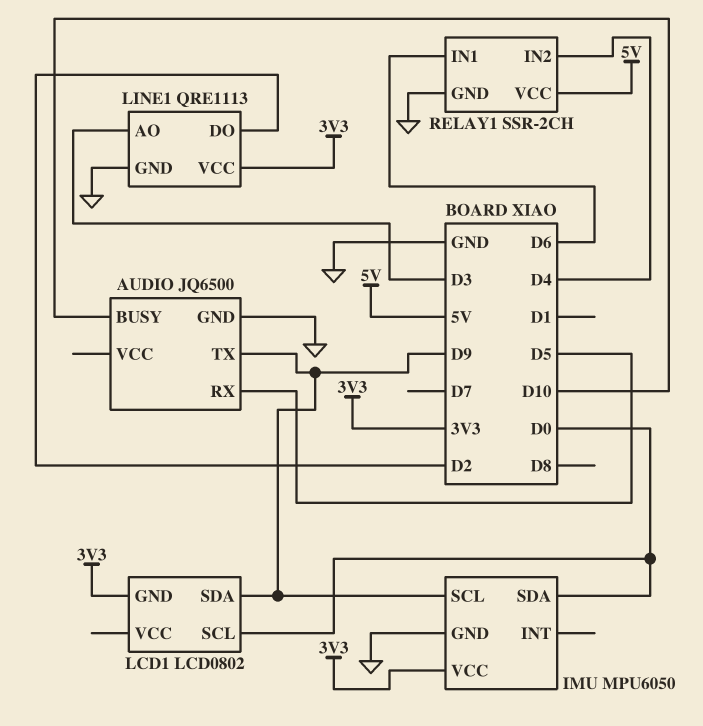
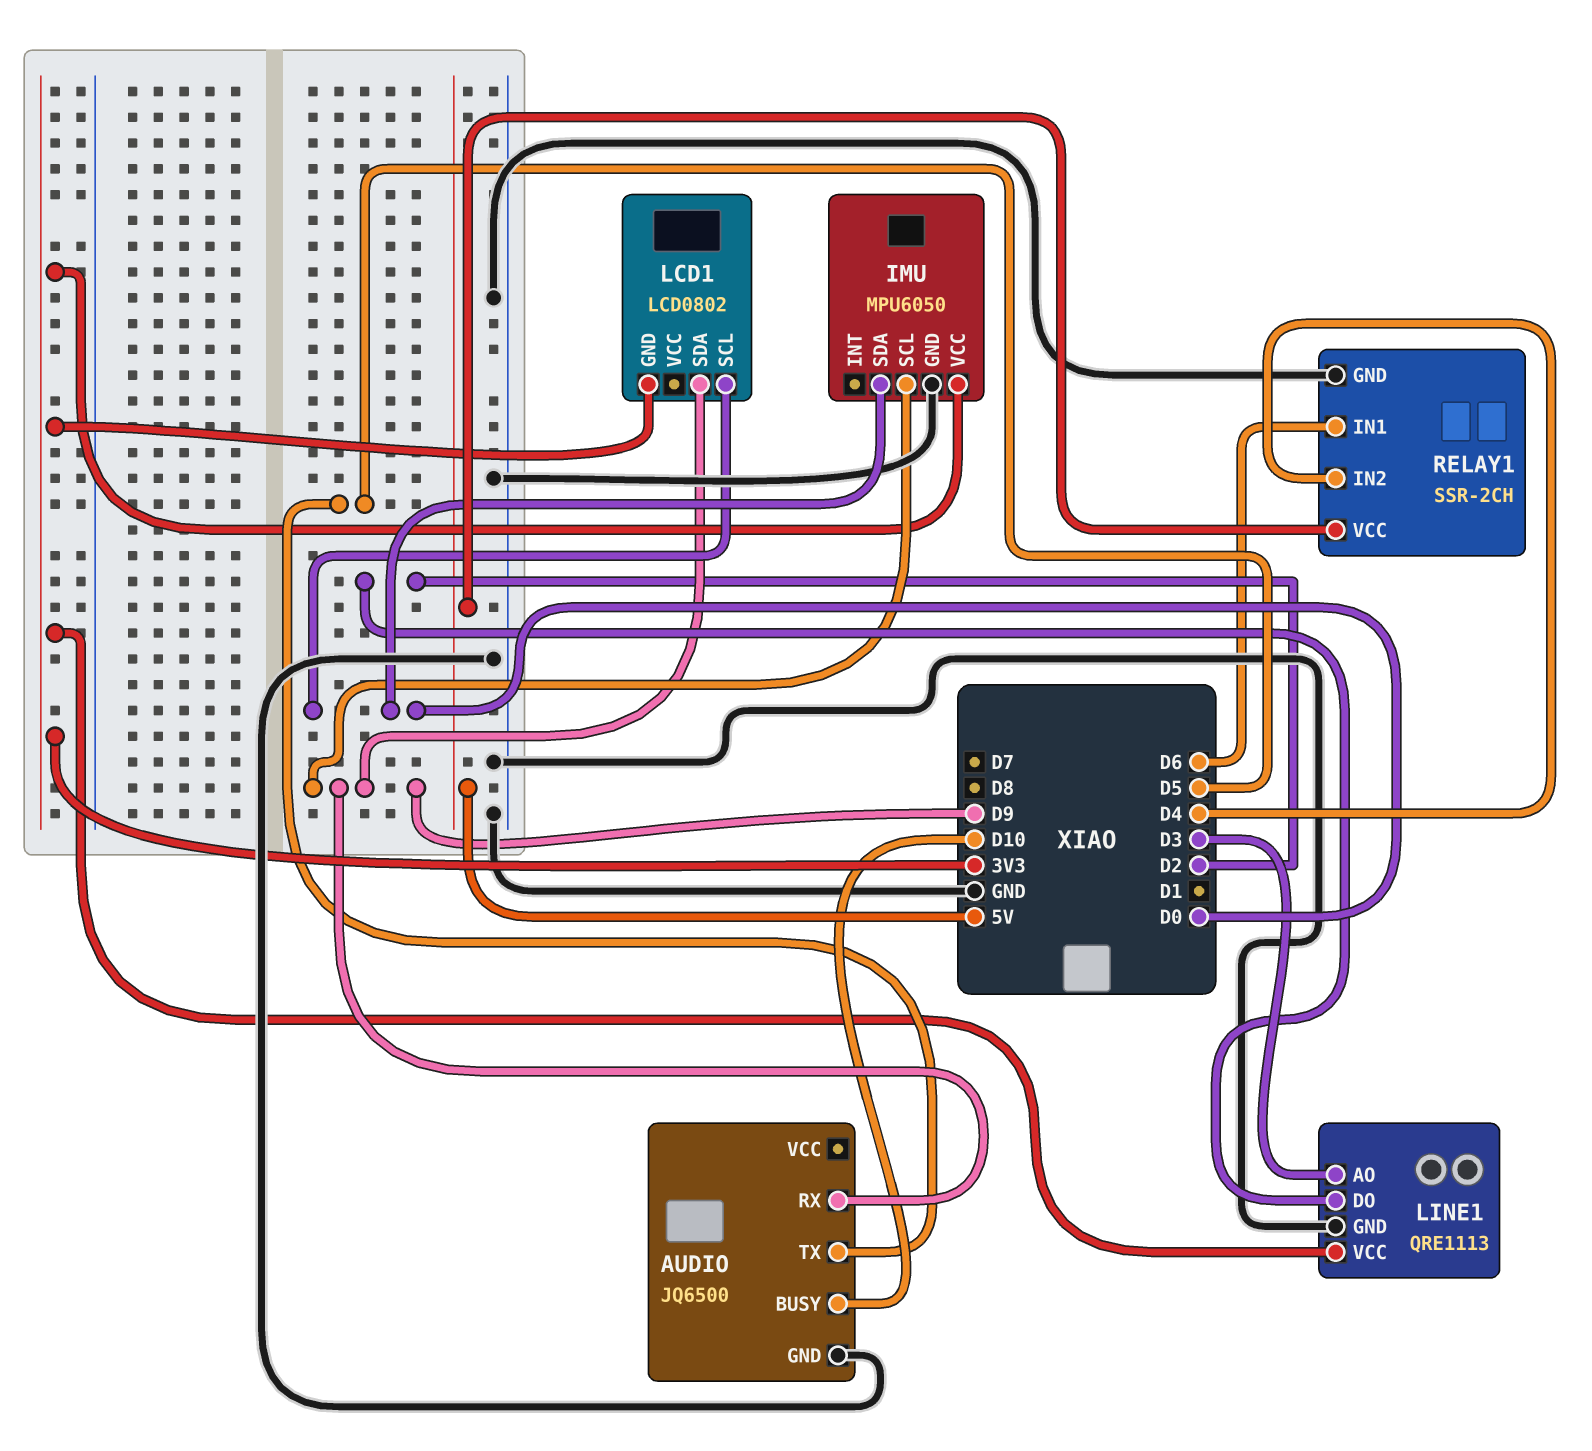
AUDIO pin RX: D5 -> D9
AUDIO pin TX: D9 -> D5

